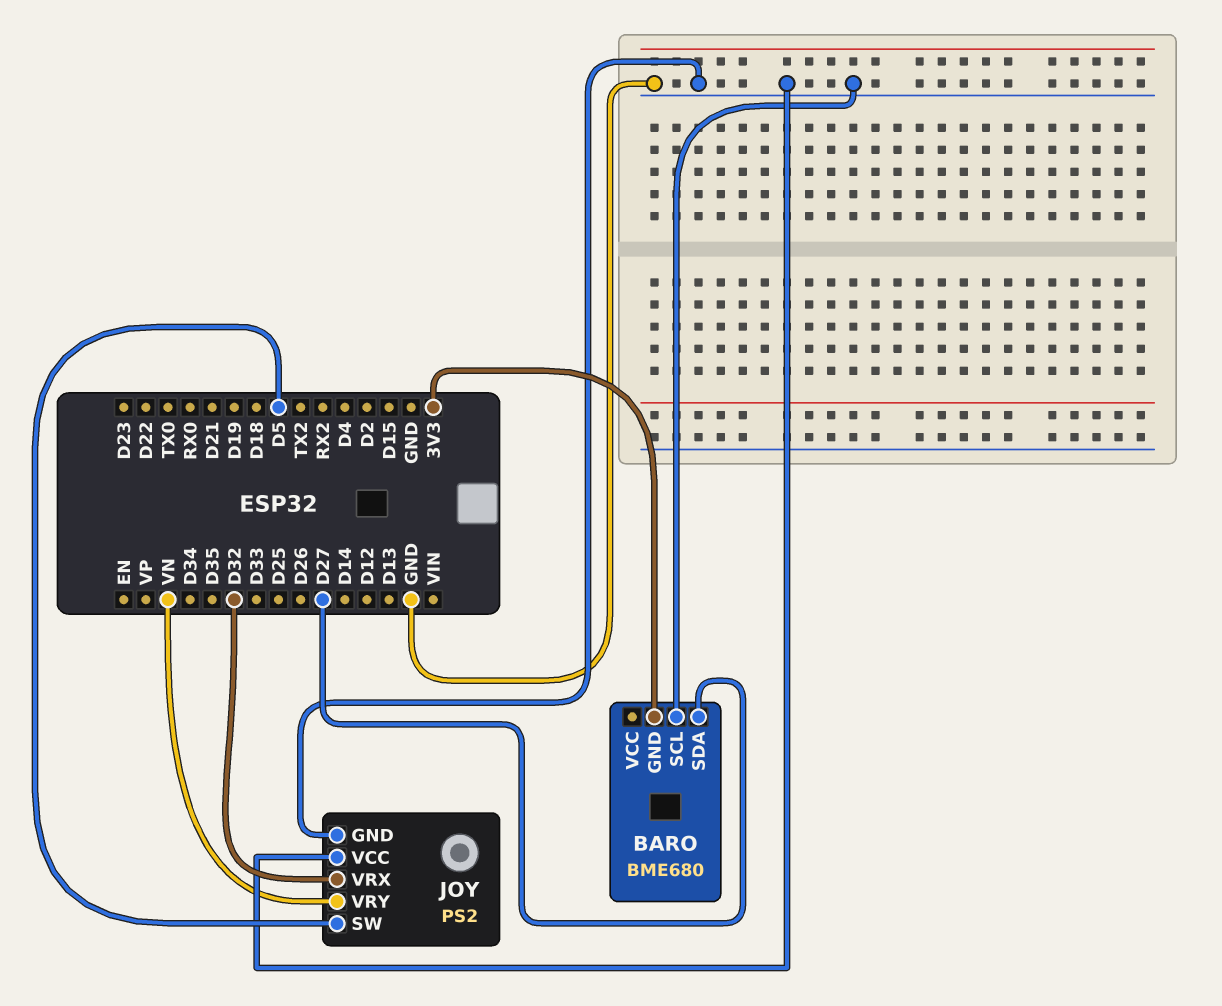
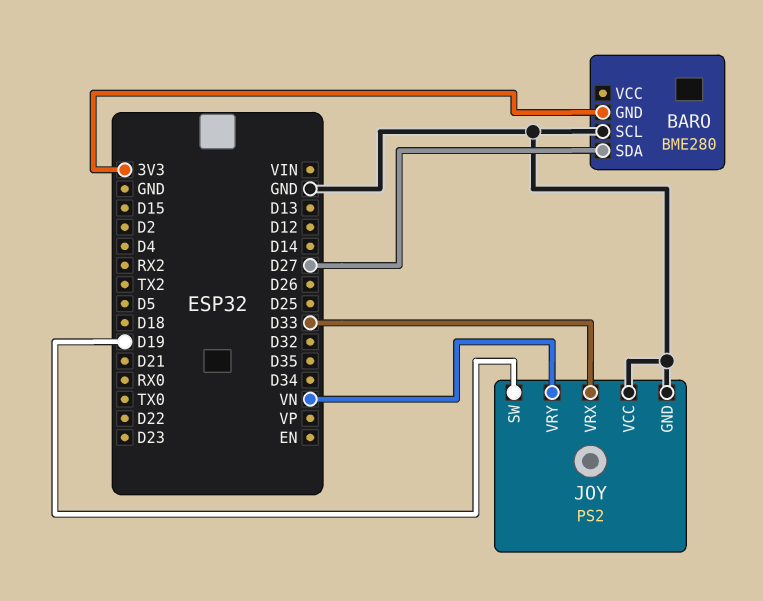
BARO: BME680 -> BME280
JOY pin SW: D5 -> D19
JOY pin VRX: D32 -> D33

